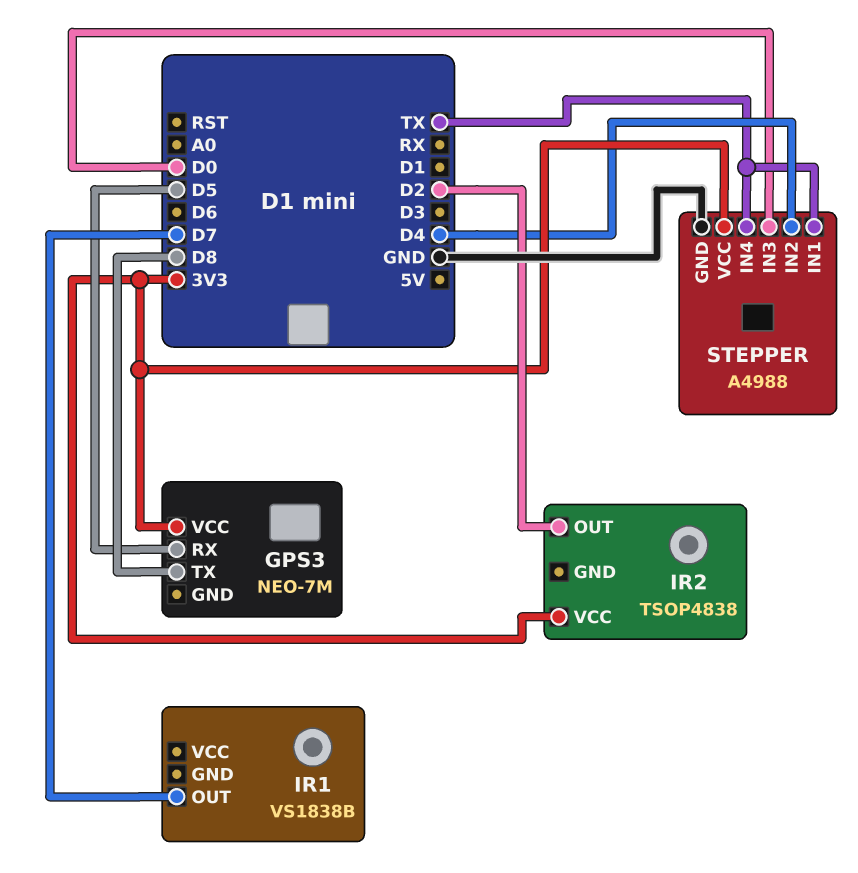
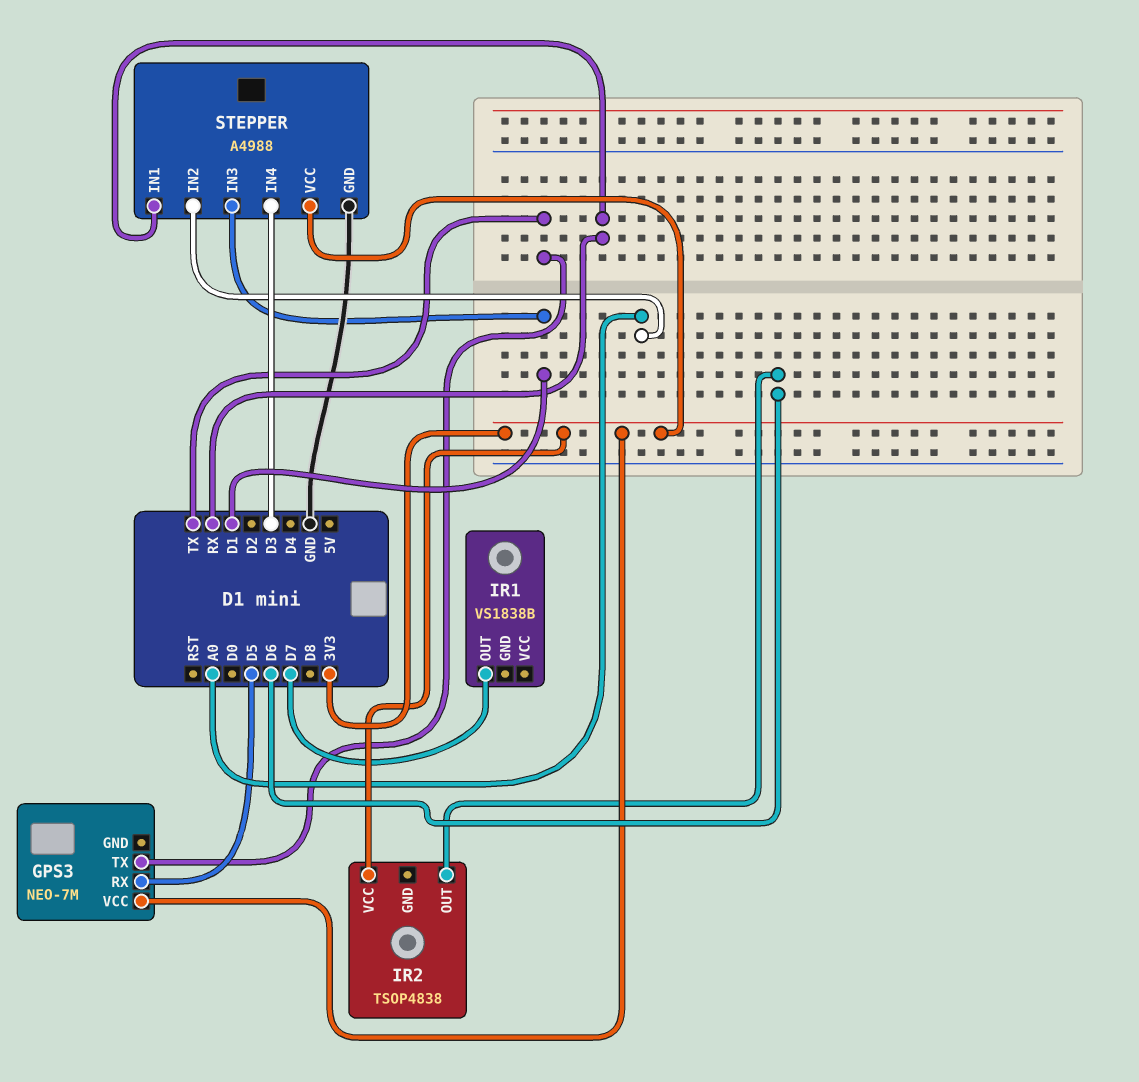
GPS3 pin TX: D8 -> TX
IR2 pin OUT: D2 -> D6
STEPPER pin IN1: TX -> RX
STEPPER pin IN2: D4 -> A0
STEPPER pin IN3: D0 -> D1
STEPPER pin IN4: TX -> D3

